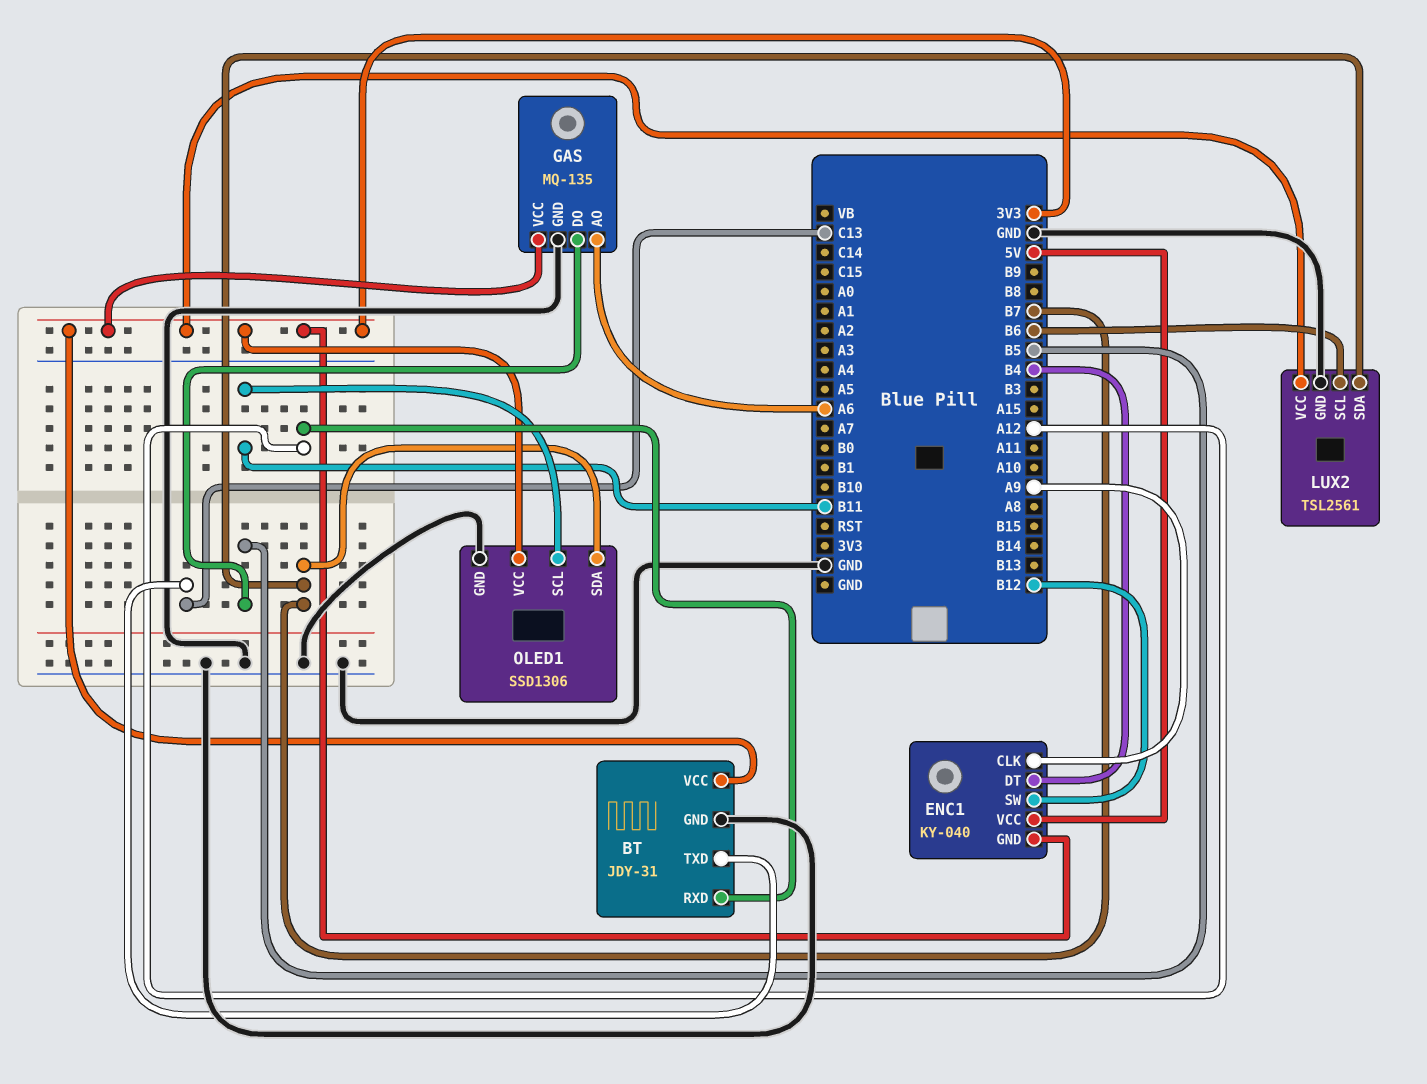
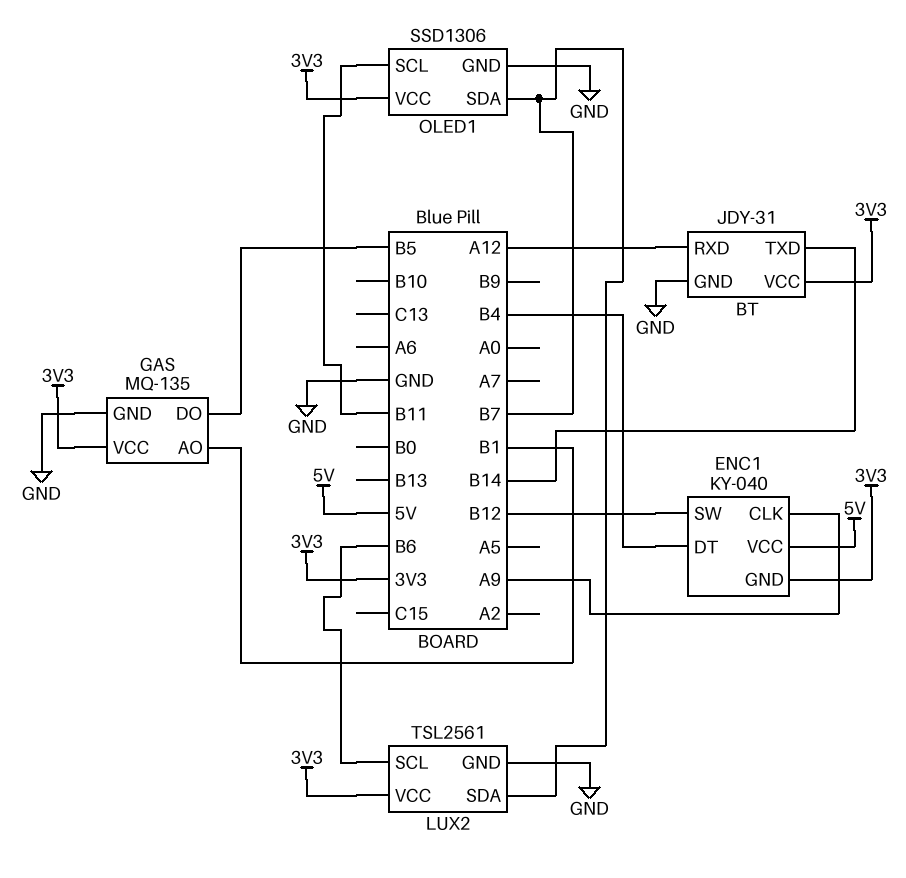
BT pin TXD: C13 -> B14
GAS pin AO: A6 -> B1

